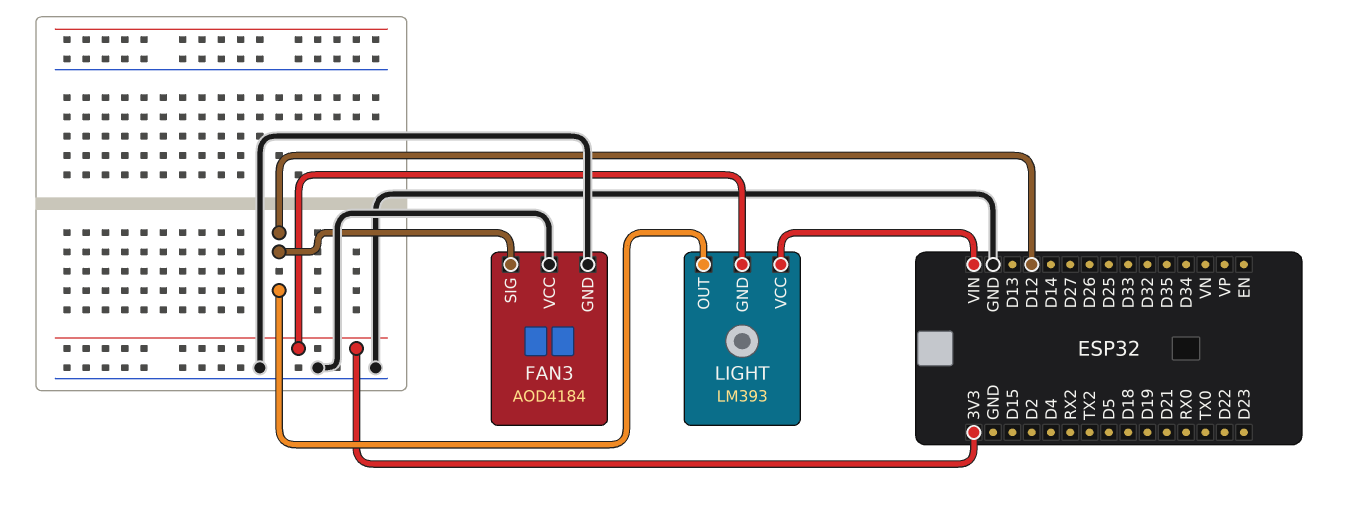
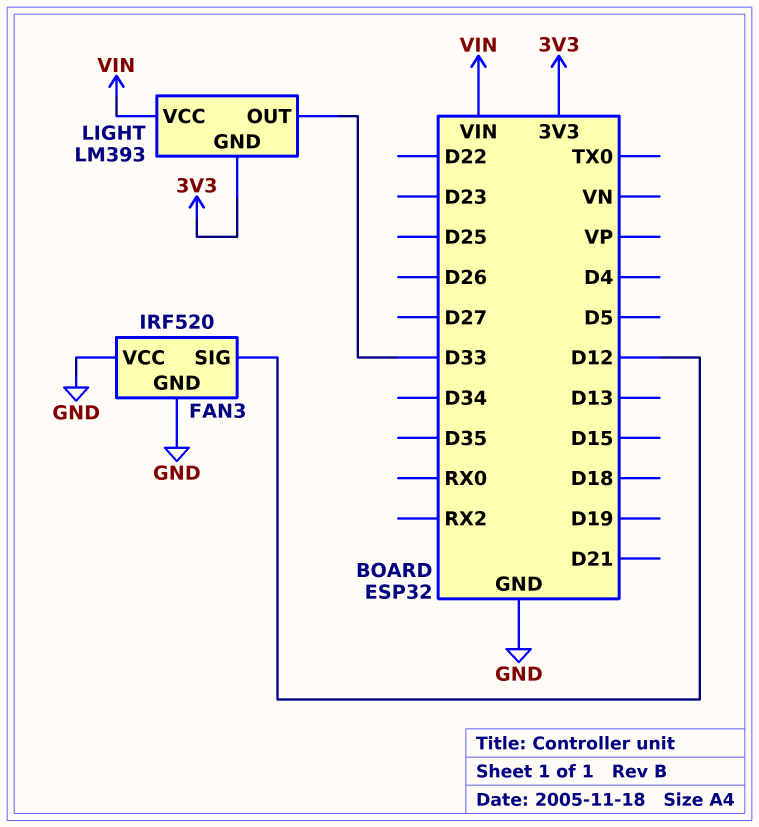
FAN3: AOD4184 -> IRF520
LIGHT pin OUT: D12 -> D33

